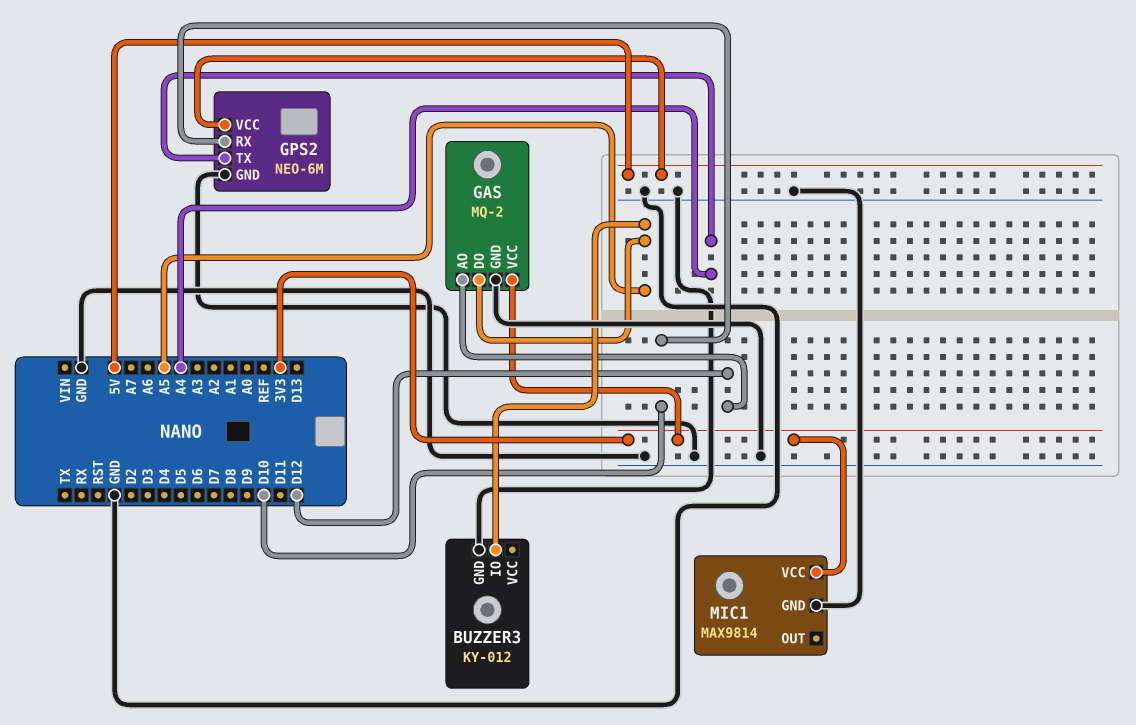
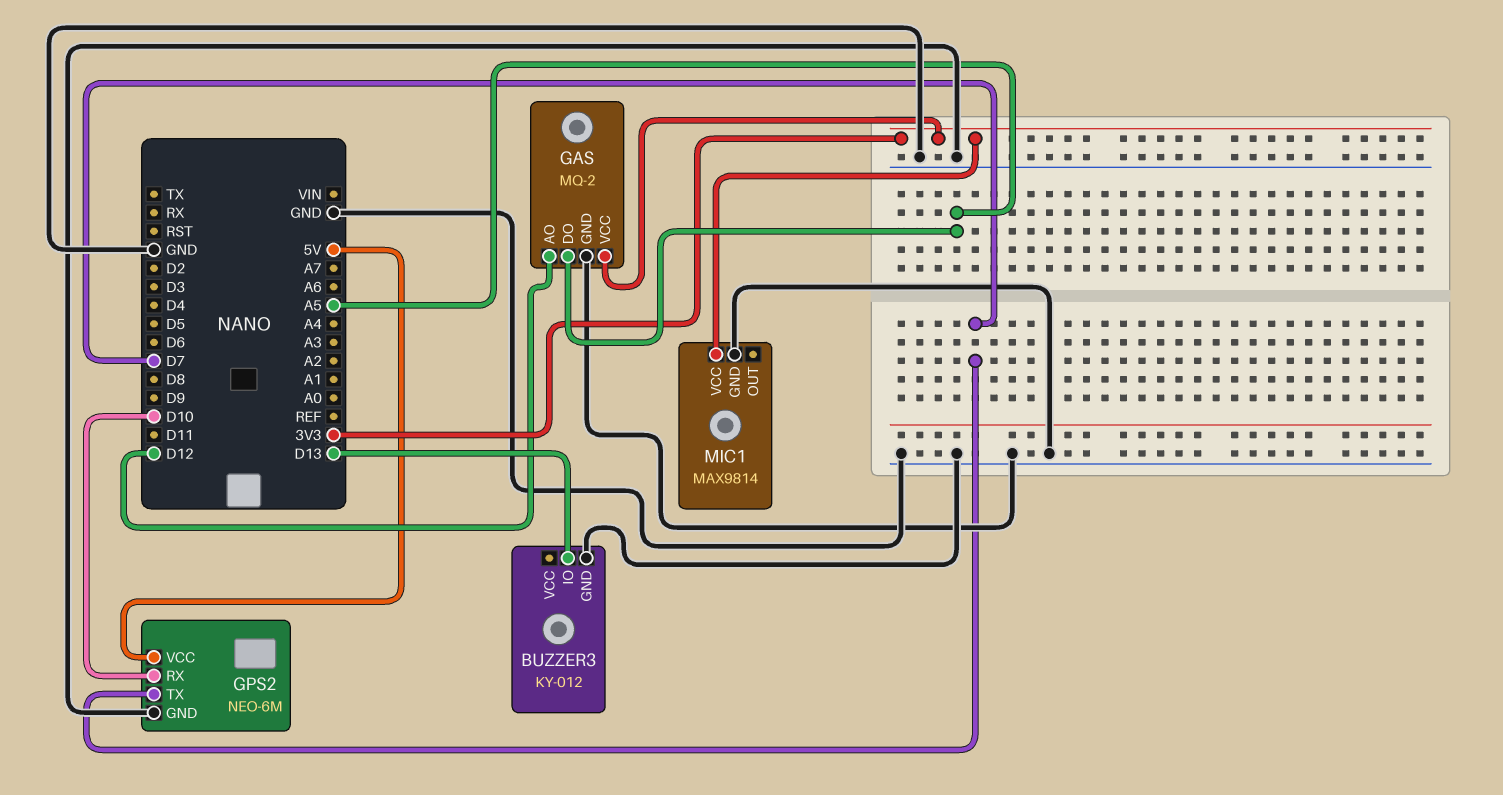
BUZZER3 pin IO: A5 -> D13
GPS2 pin TX: A4 -> D7

